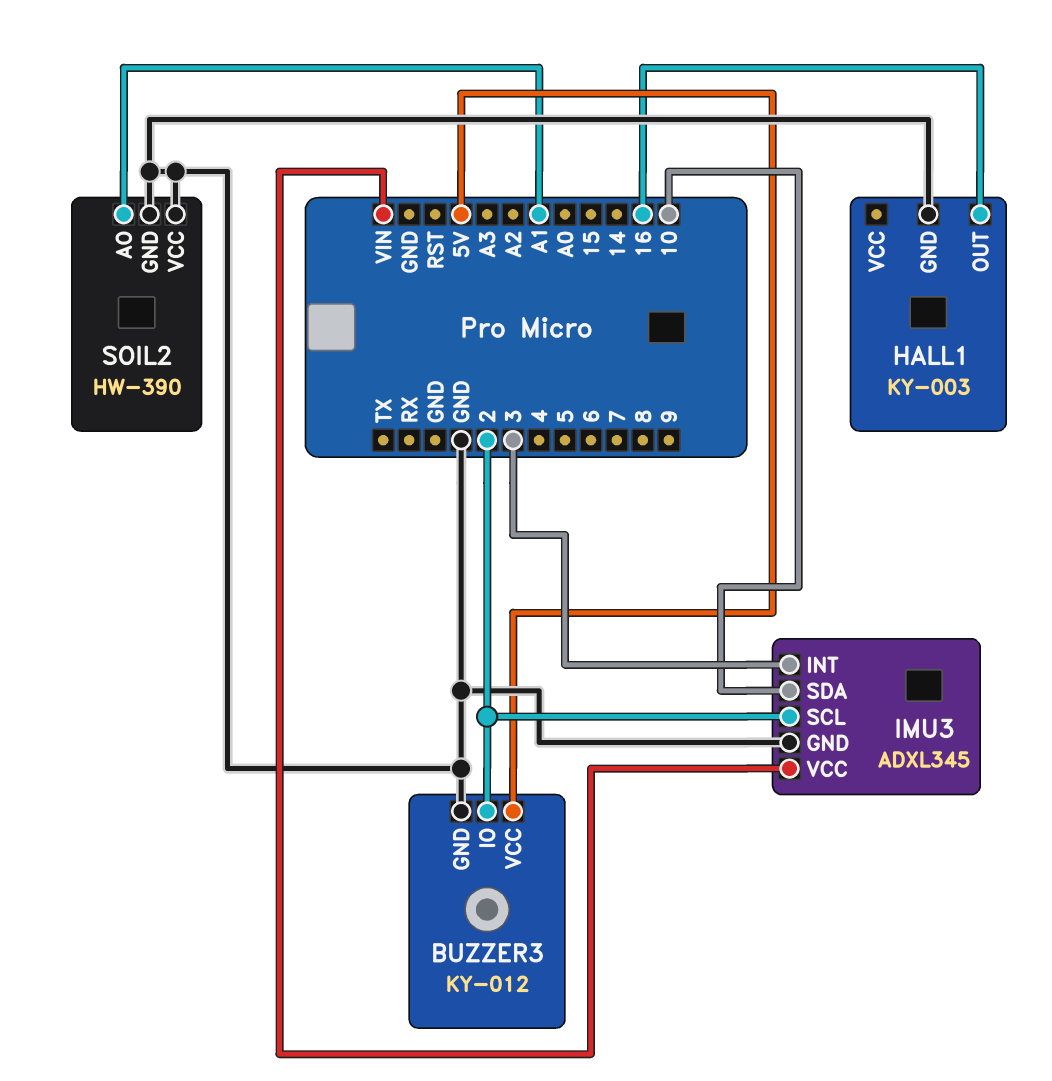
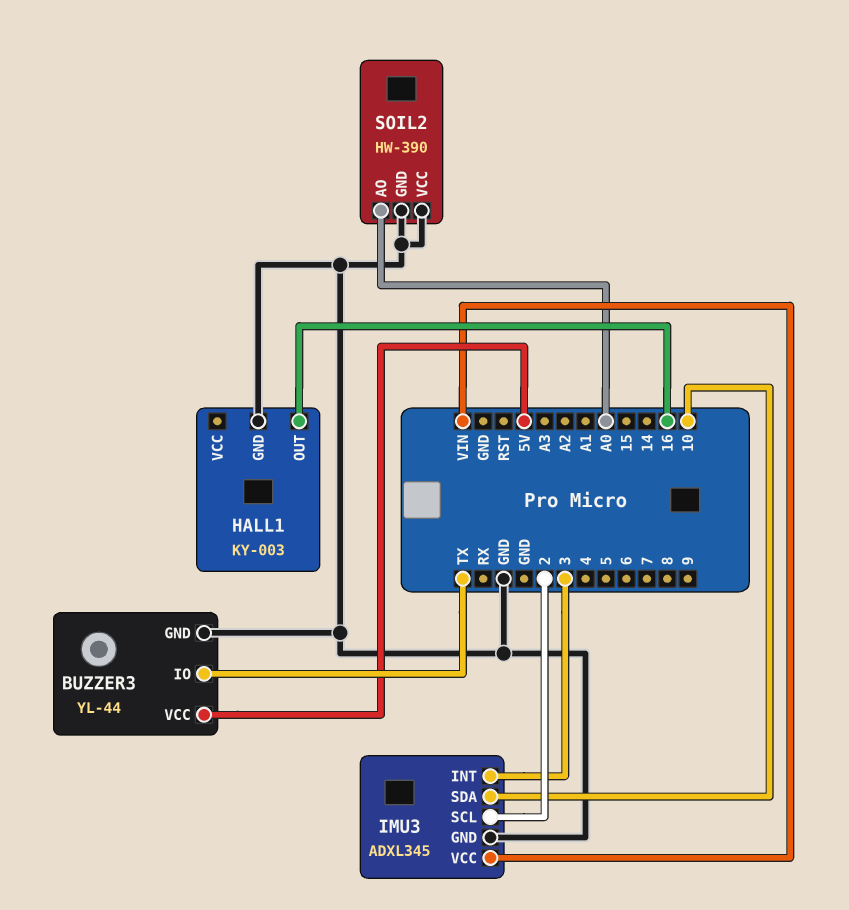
BUZZER3: KY-012 -> YL-44
BUZZER3 pin IO: 2 -> TX
SOIL2 pin AO: A1 -> A0

